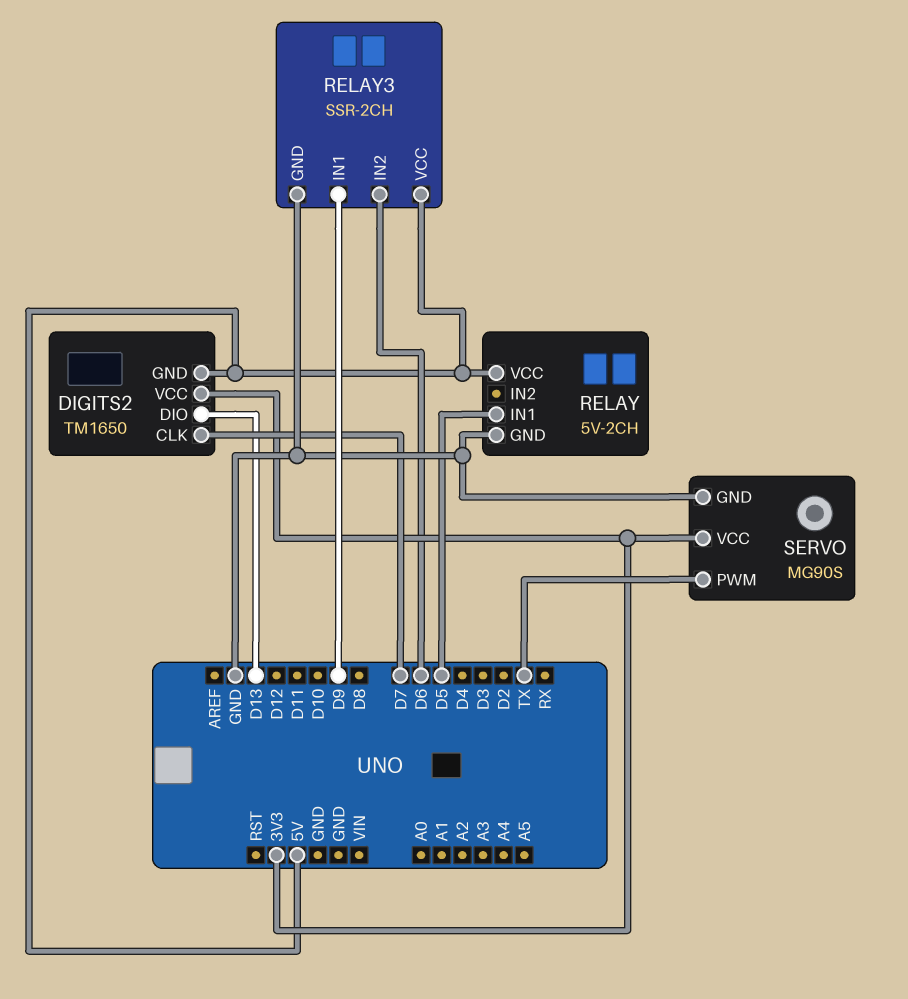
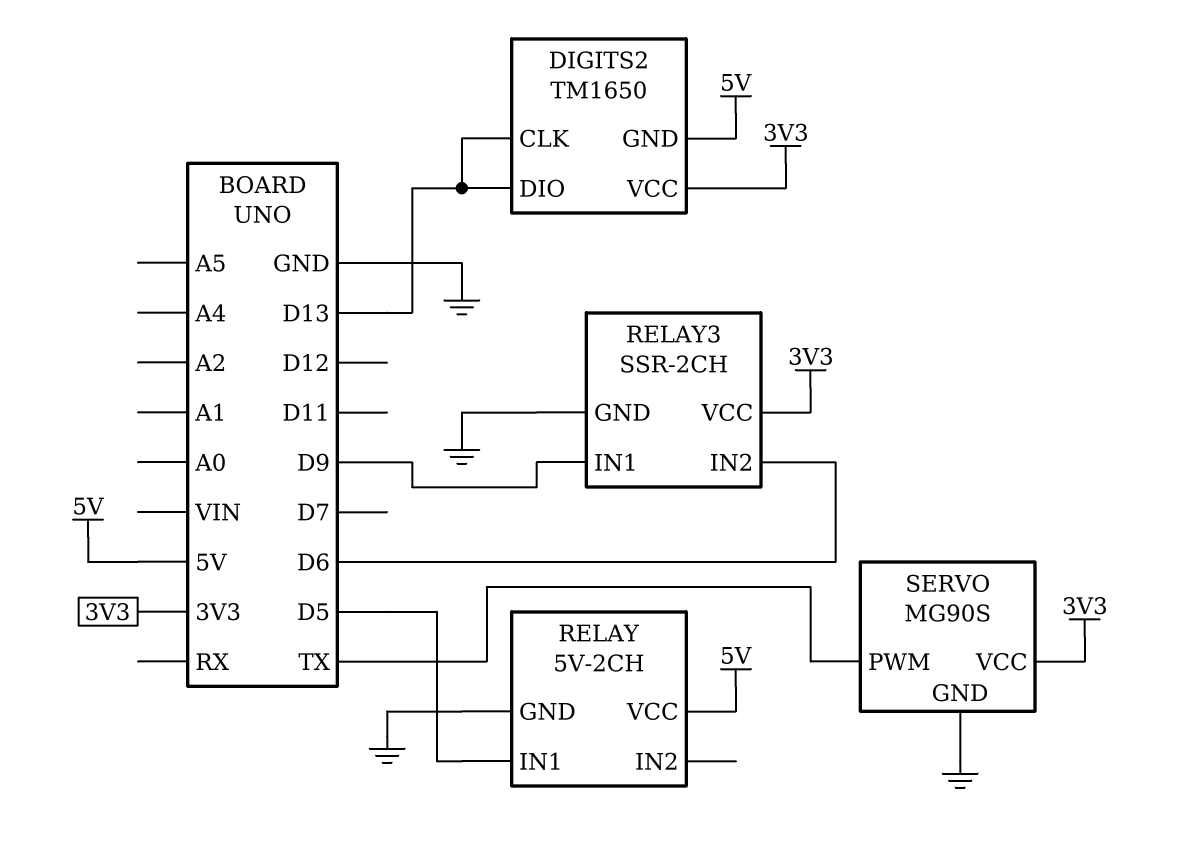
DIGITS2 pin CLK: D7 -> D13
RELAY3 pin VCC: 5V -> 3V3

